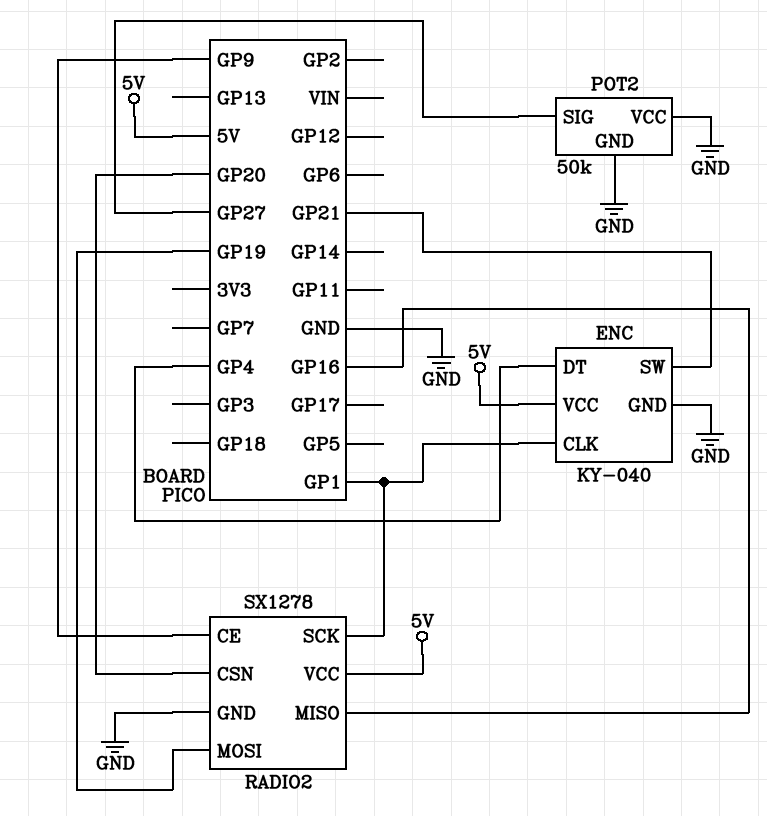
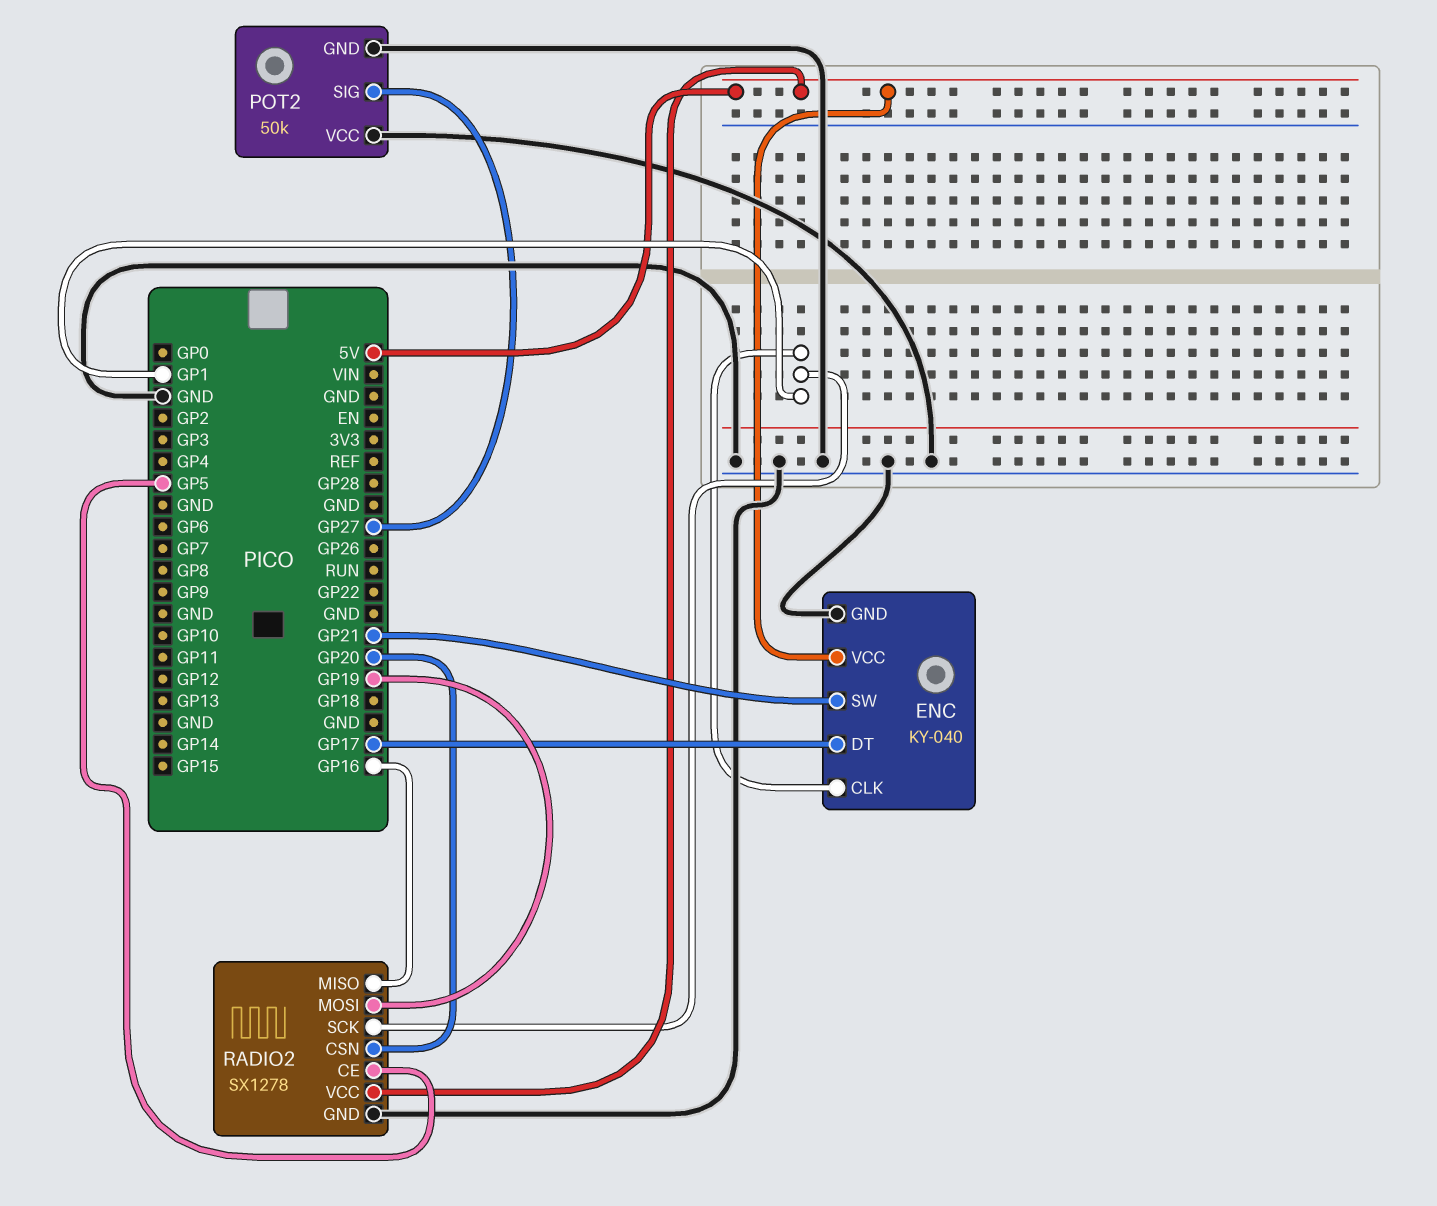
ENC pin DT: GP4 -> GP17
RADIO2 pin CE: GP9 -> GP5

